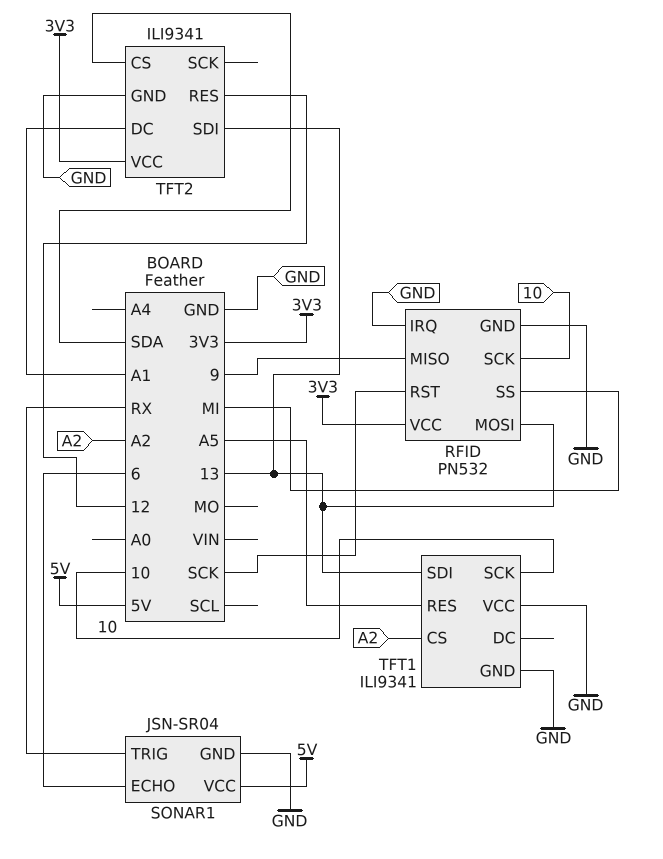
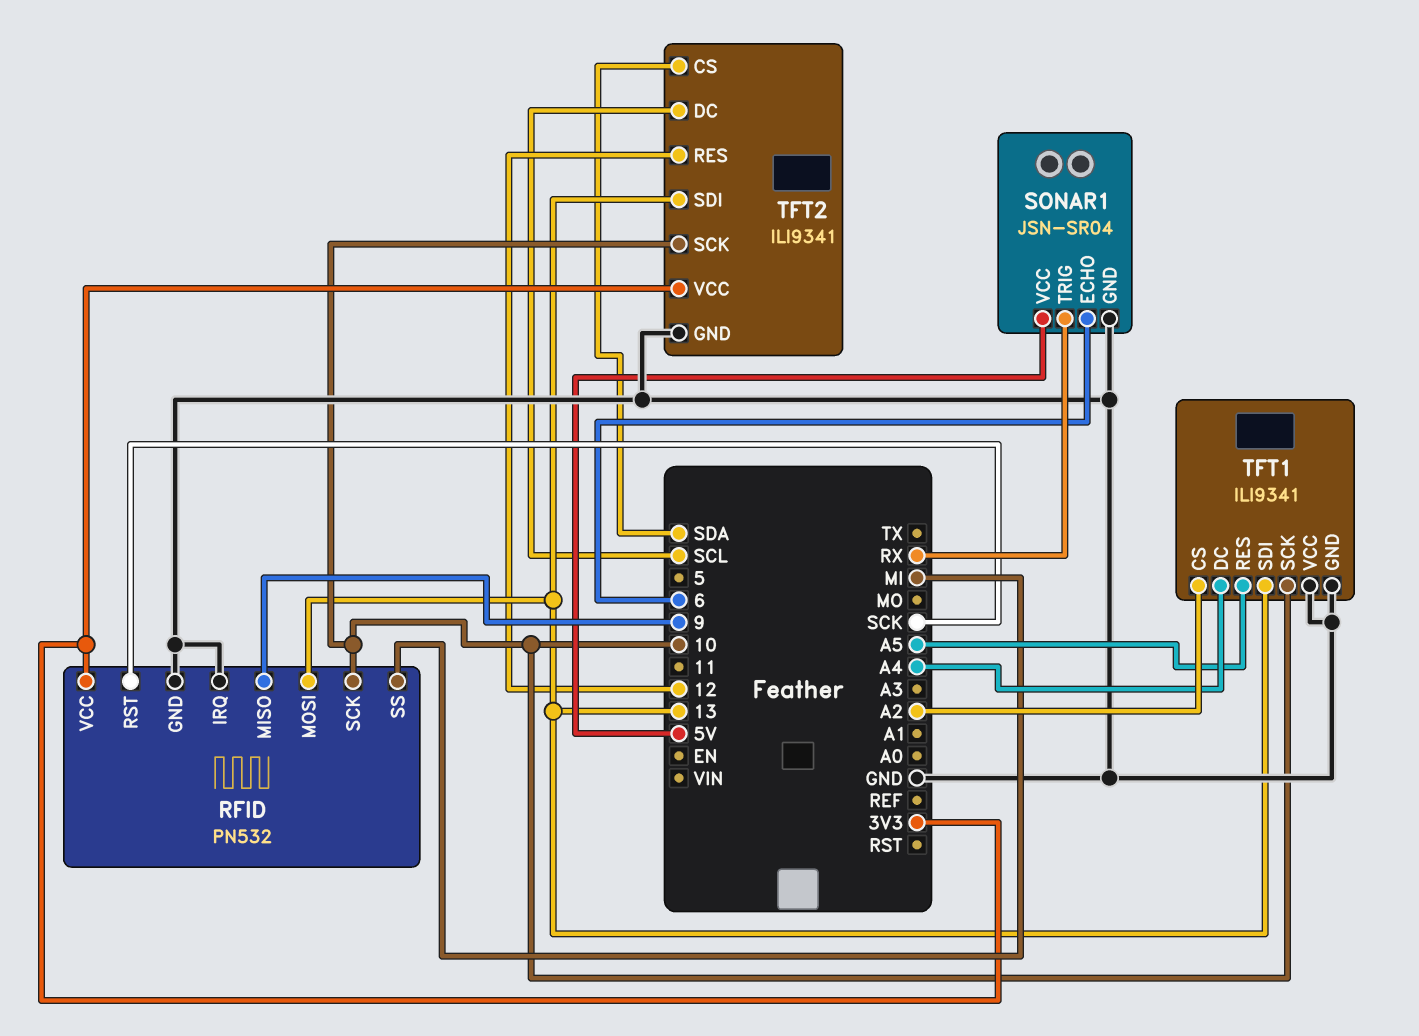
TFT1 pin DC: none -> A4
TFT2 pin DC: A1 -> SCL
TFT2 pin SCK: none -> 10

